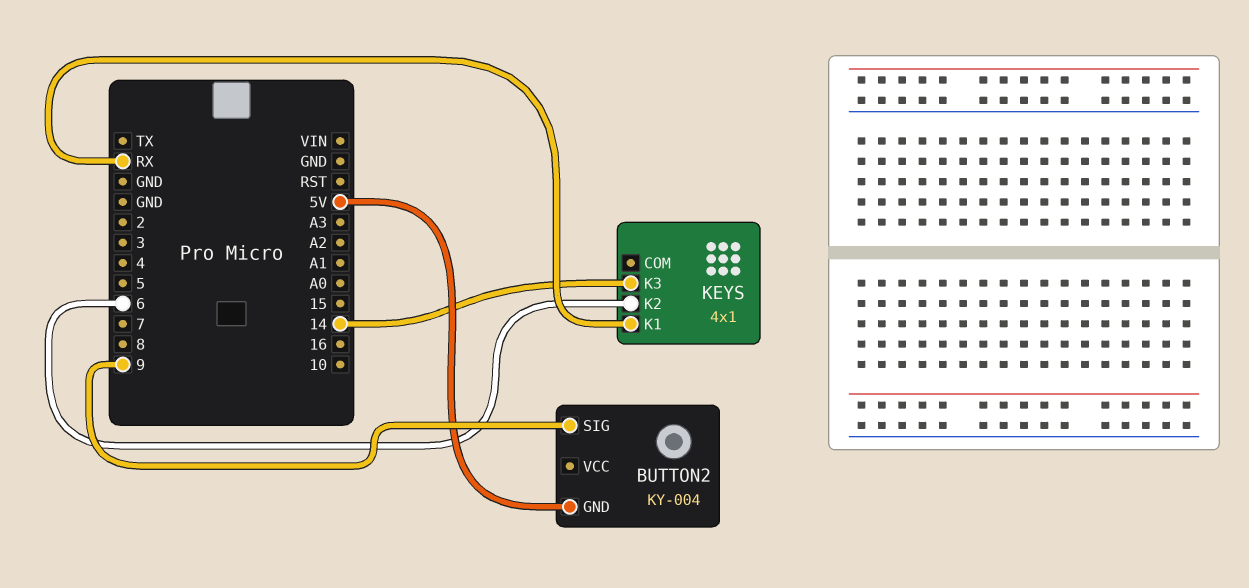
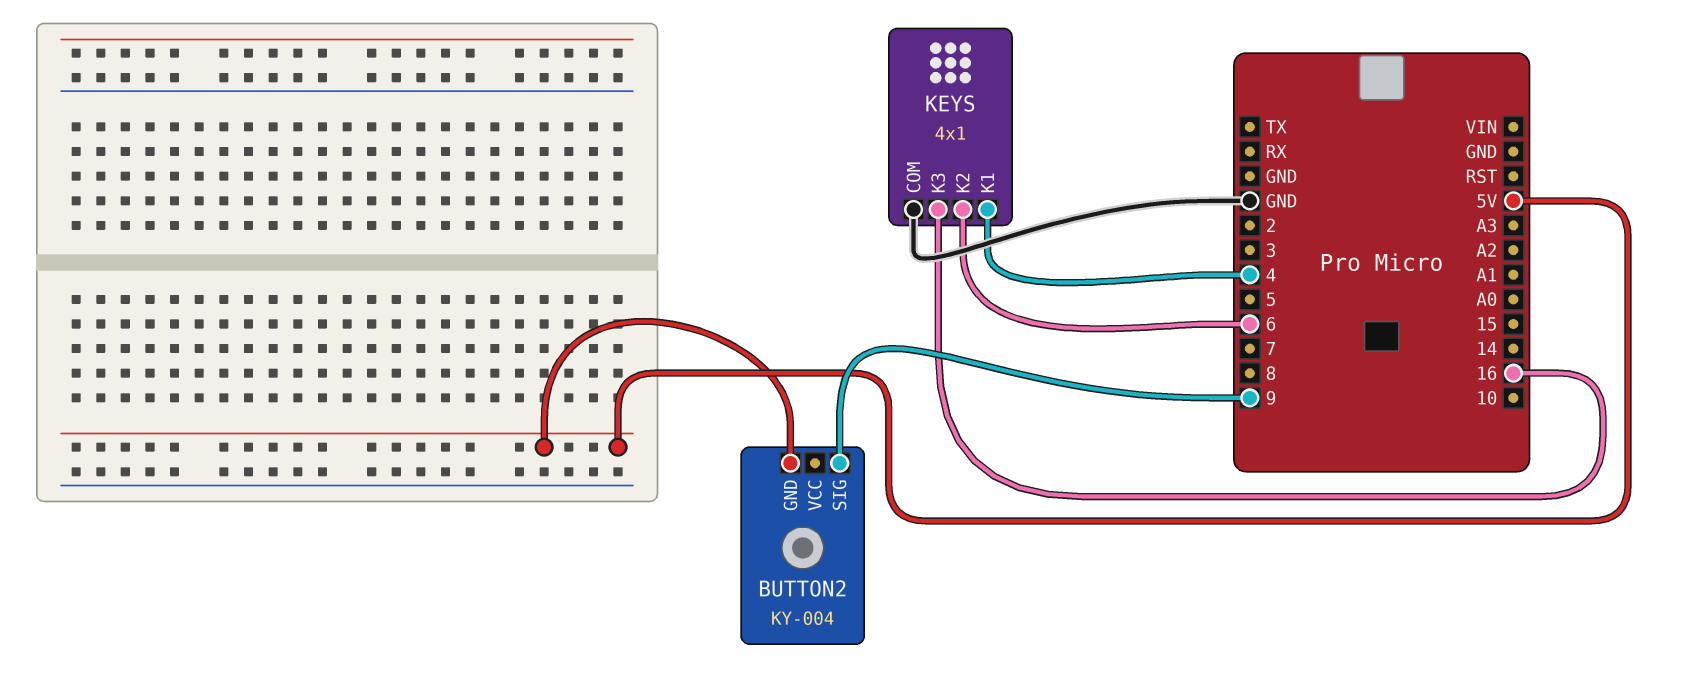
KEYS pin COM: none -> GND
KEYS pin K1: RX -> 4
KEYS pin K3: 14 -> 16

